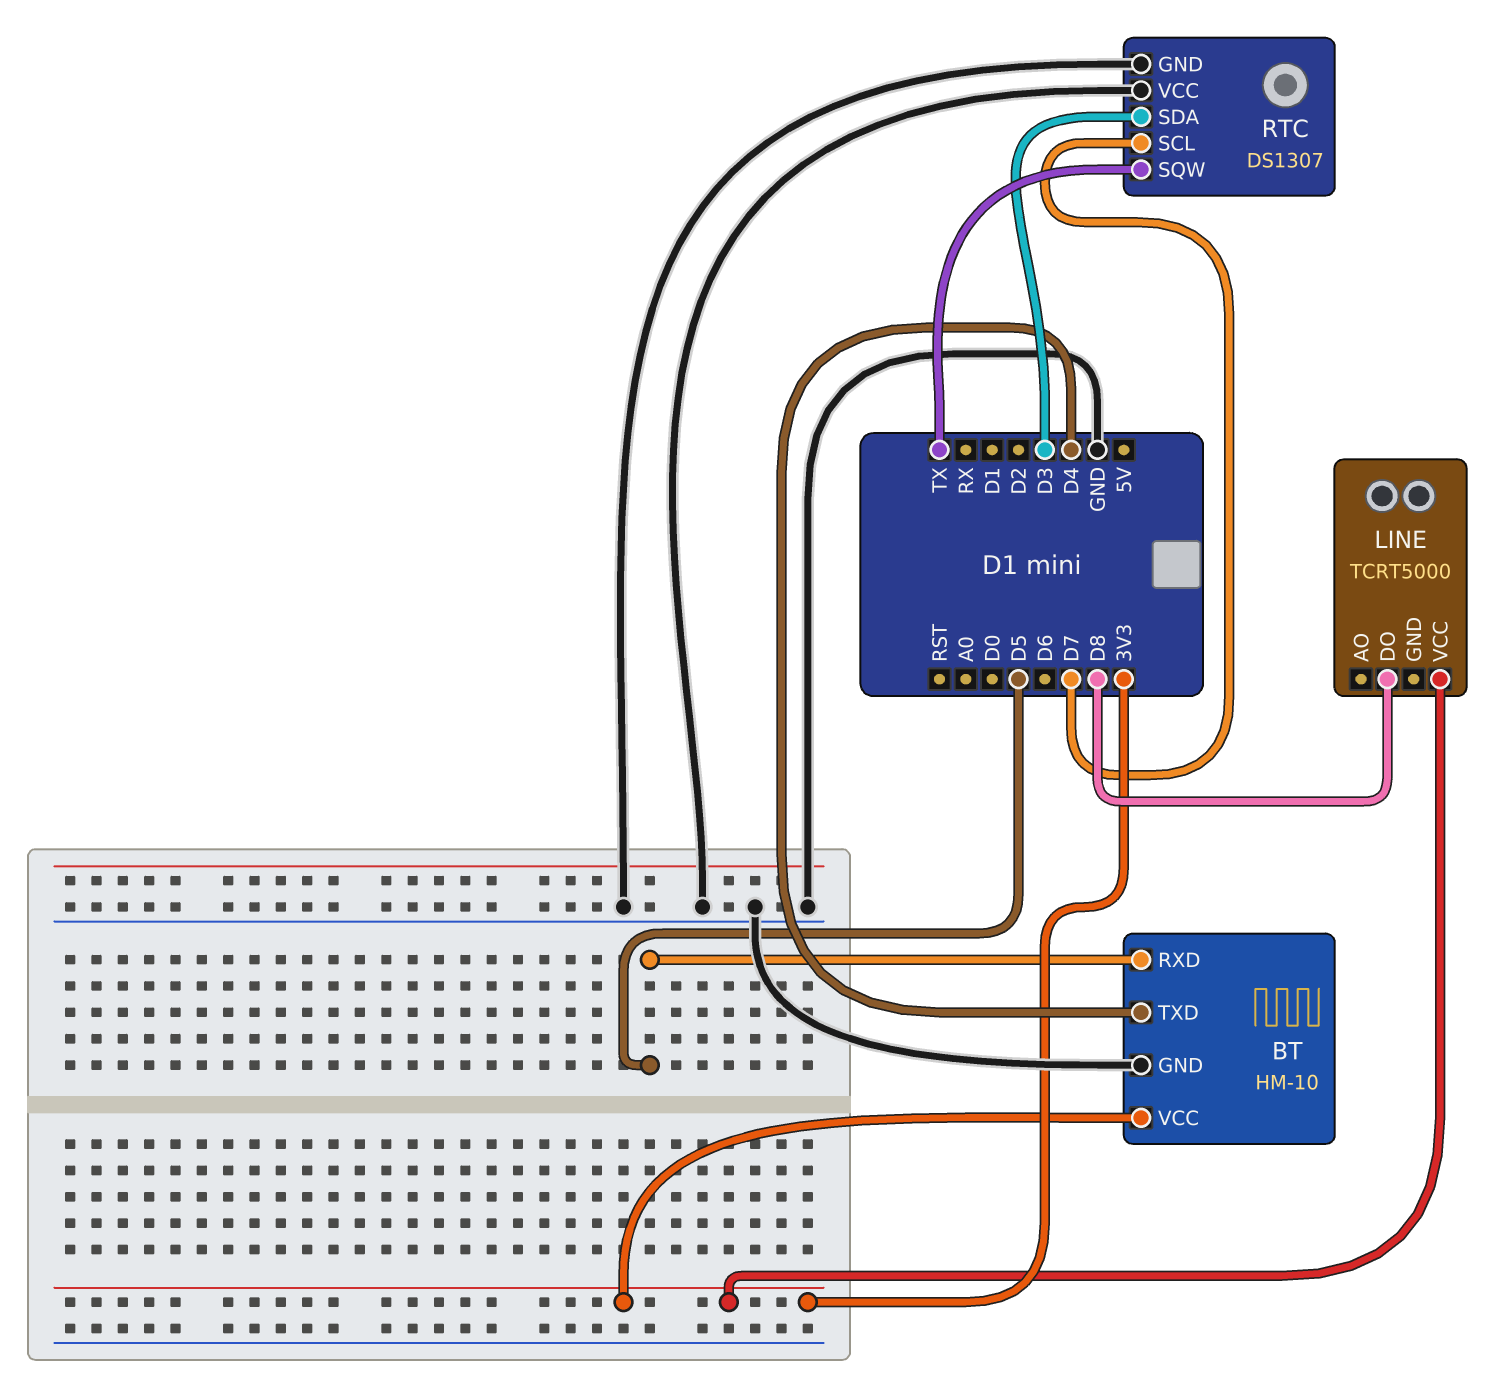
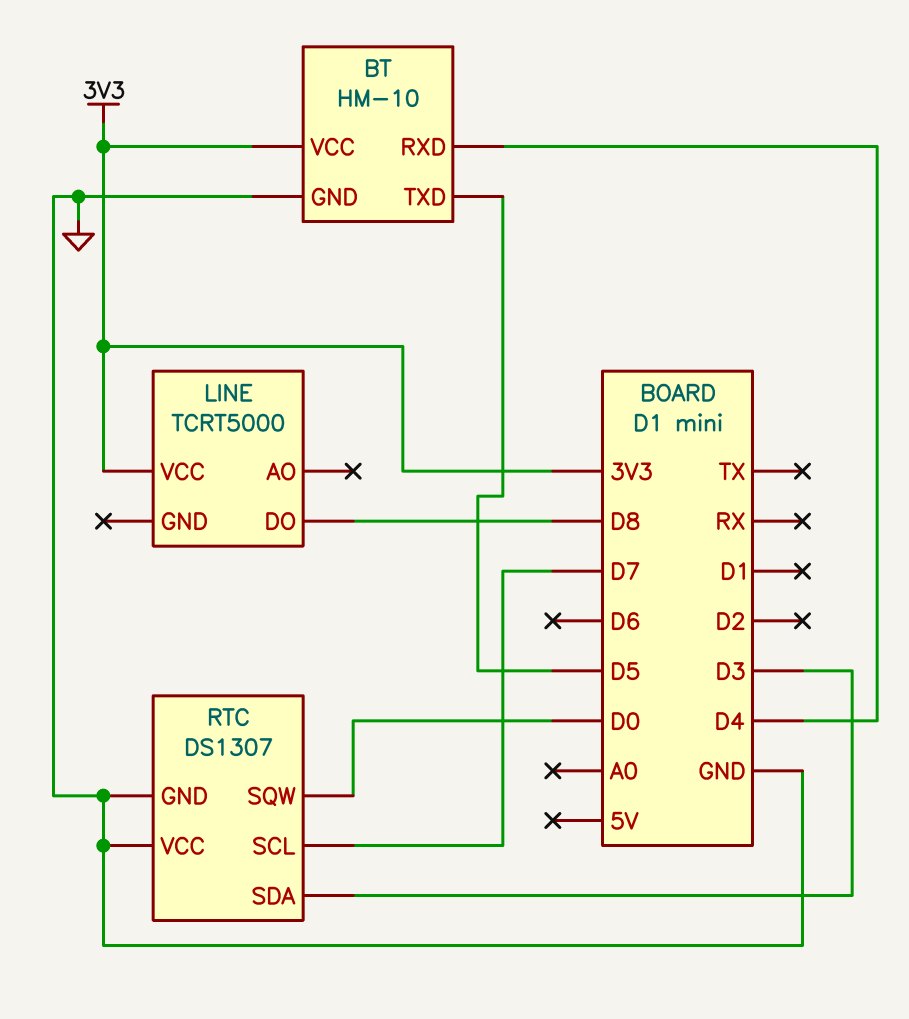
BT pin RXD: D5 -> D4
BT pin TXD: D4 -> D5
RTC pin SQW: TX -> D0

